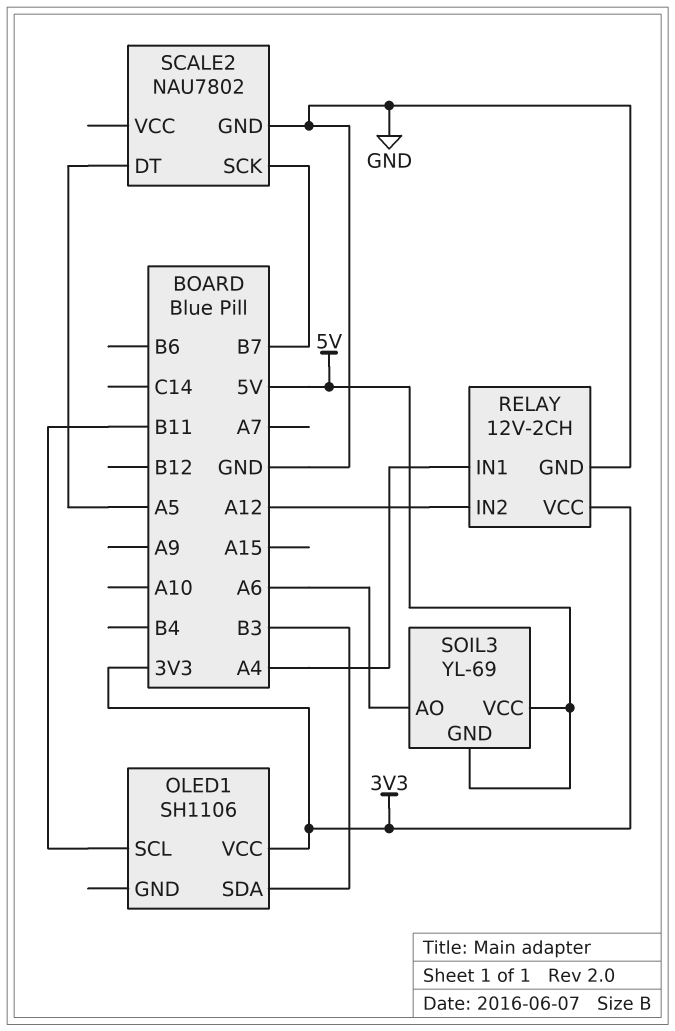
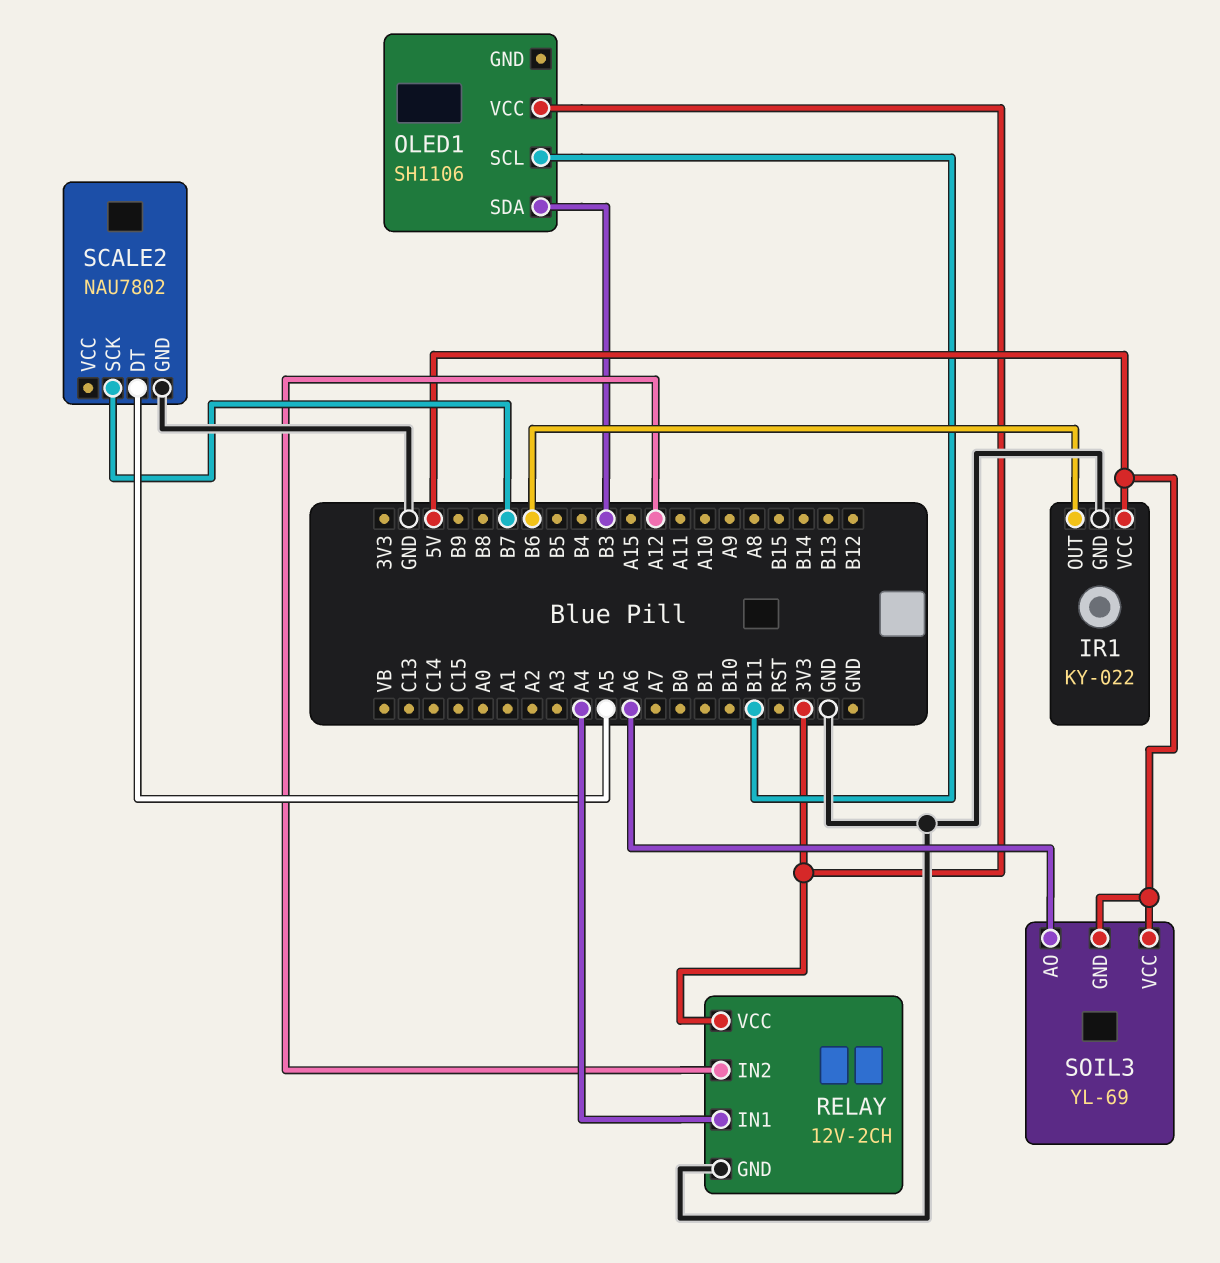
IR1: none -> KY-022
IR1 pin GND: none -> GND
IR1 pin OUT: none -> B6
IR1 pin VCC: none -> 5V

